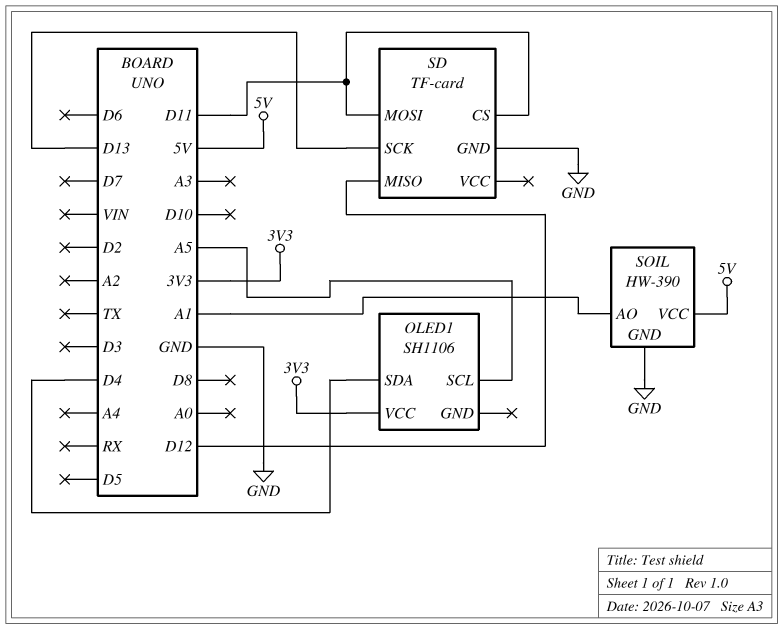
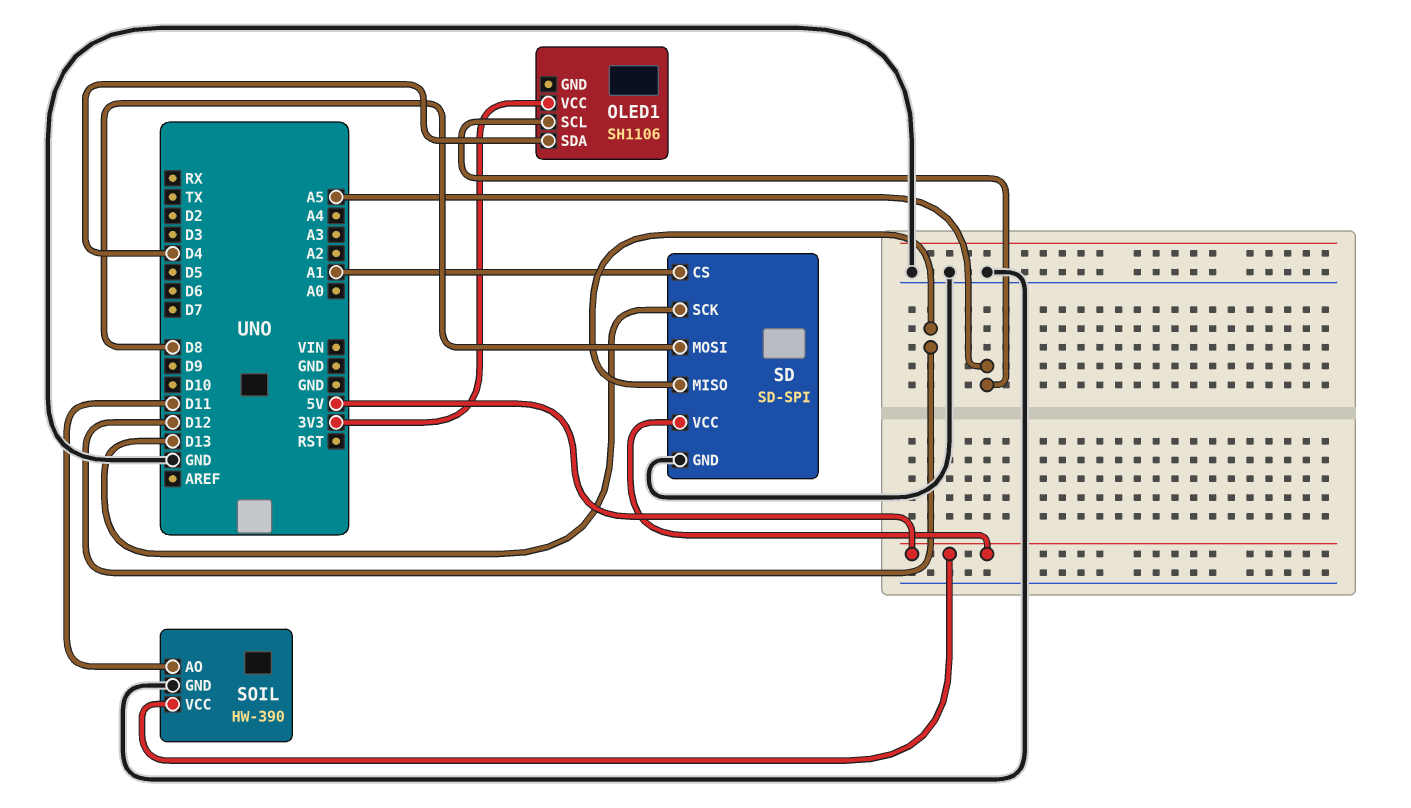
SD: TF-card -> SD-SPI
SD pin CS: D11 -> A1
SD pin MOSI: D11 -> D8
SD pin VCC: none -> 5V
SOIL pin AO: A1 -> D11

